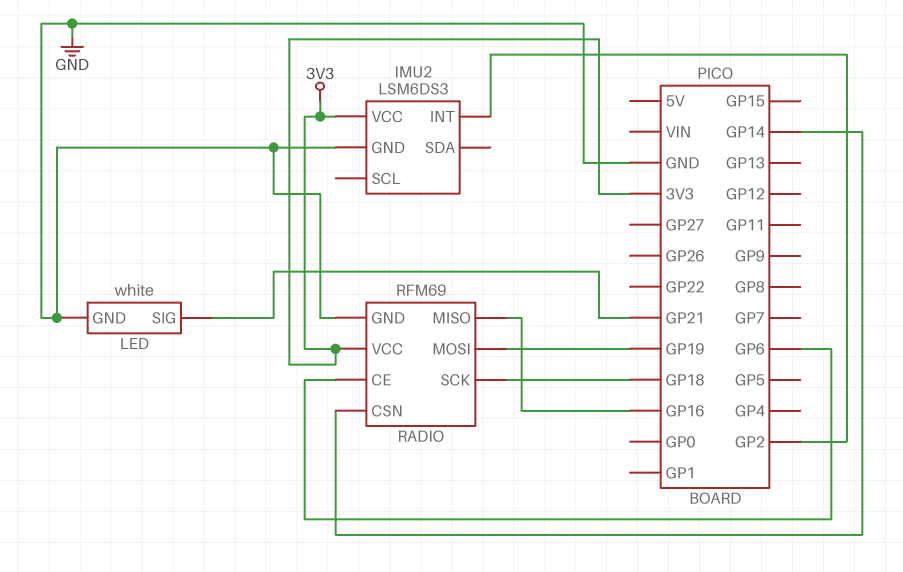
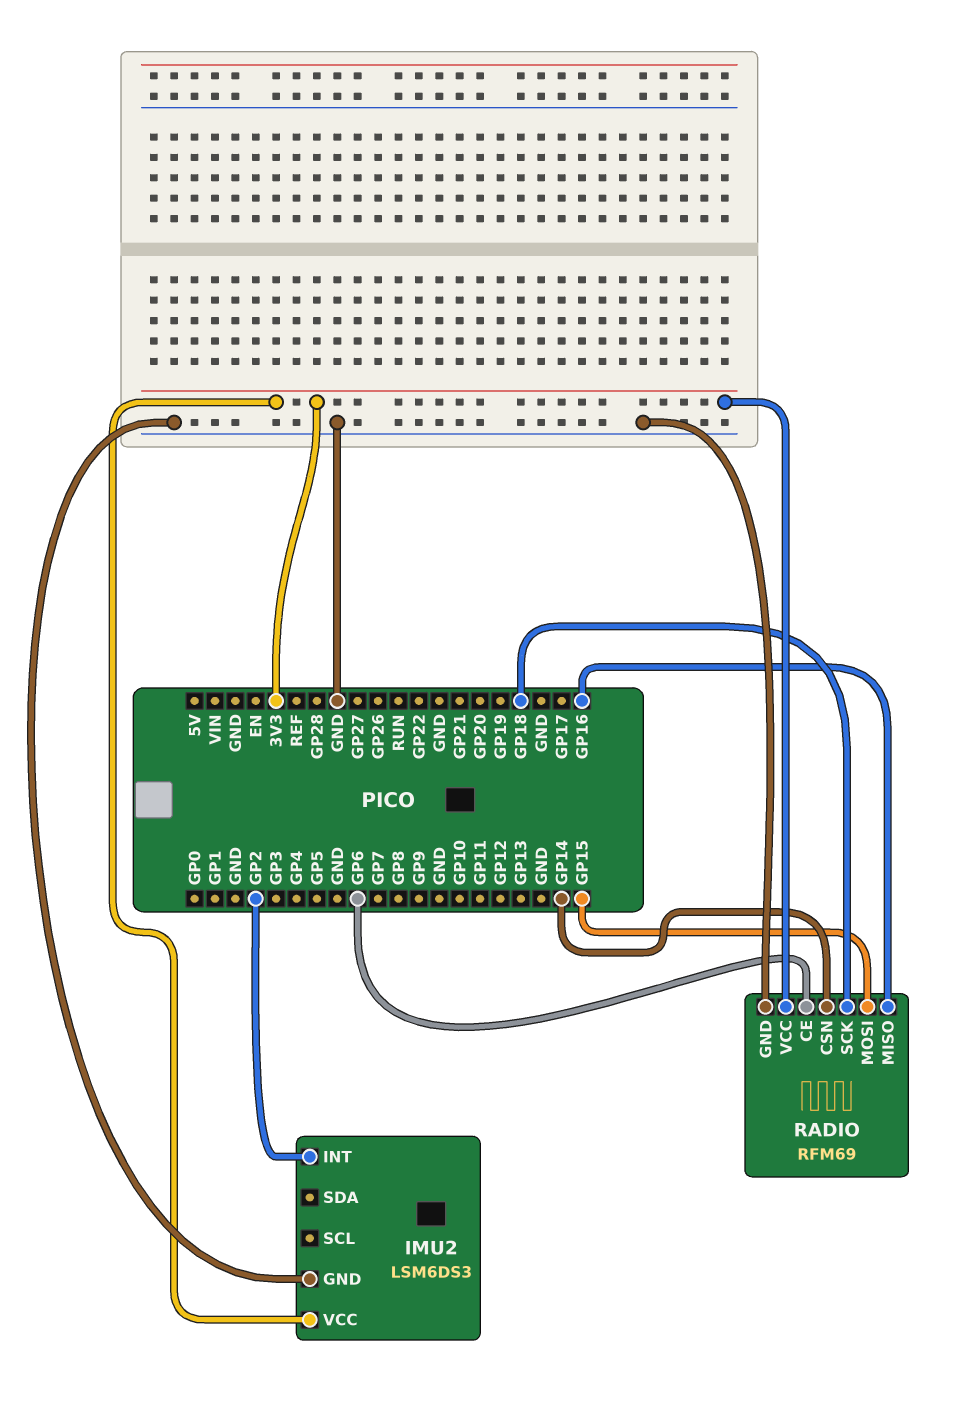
LED: white -> none
LED pin GND: GND -> none
LED pin SIG: GP21 -> none
RADIO pin MOSI: GP19 -> GP15

